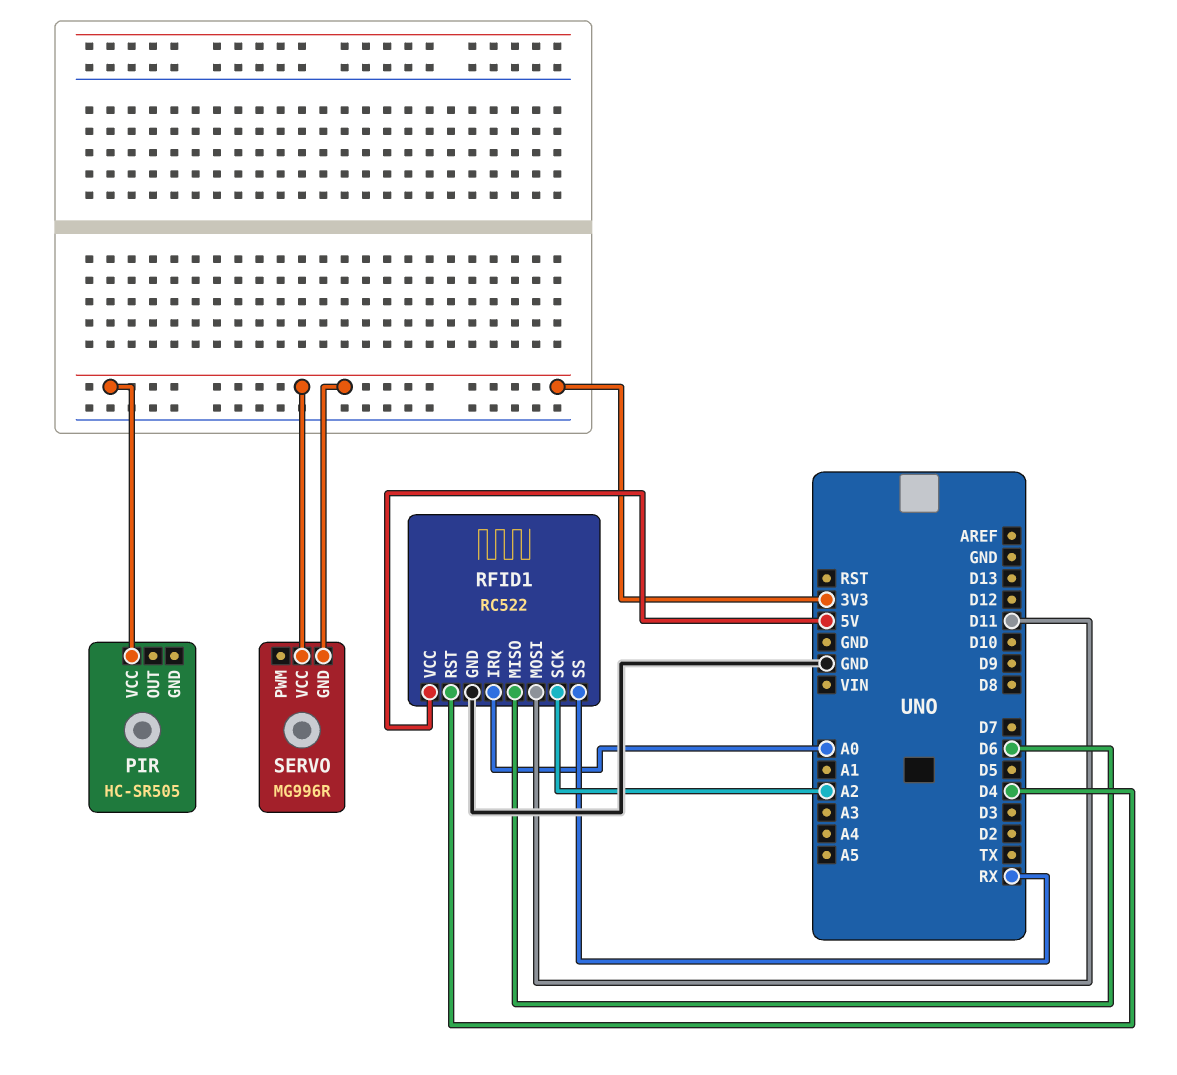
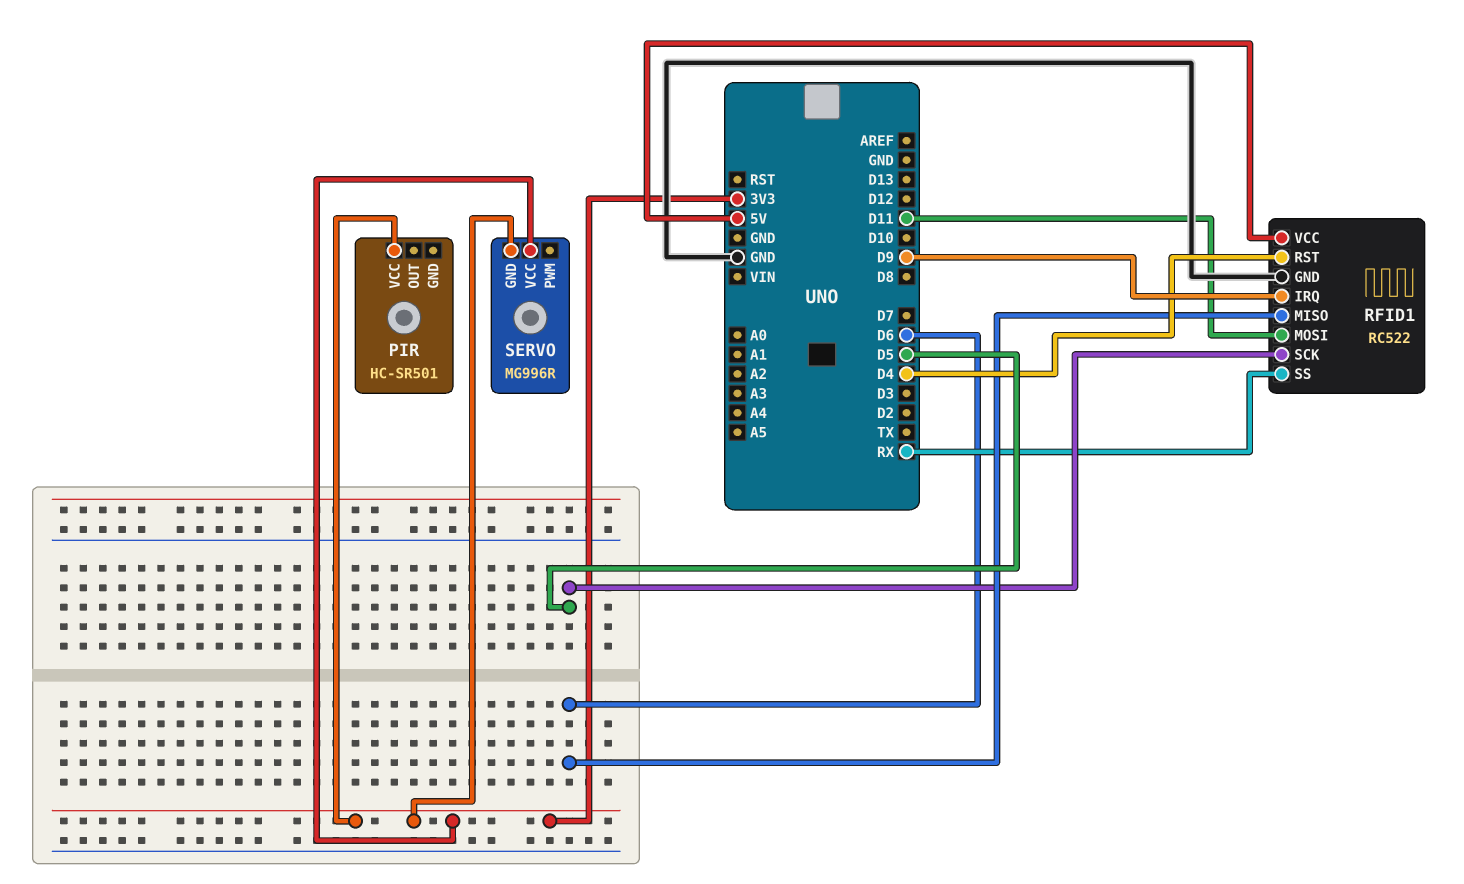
PIR: HC-SR505 -> HC-SR501
RFID1 pin IRQ: A0 -> D9
RFID1 pin SCK: A2 -> D5

